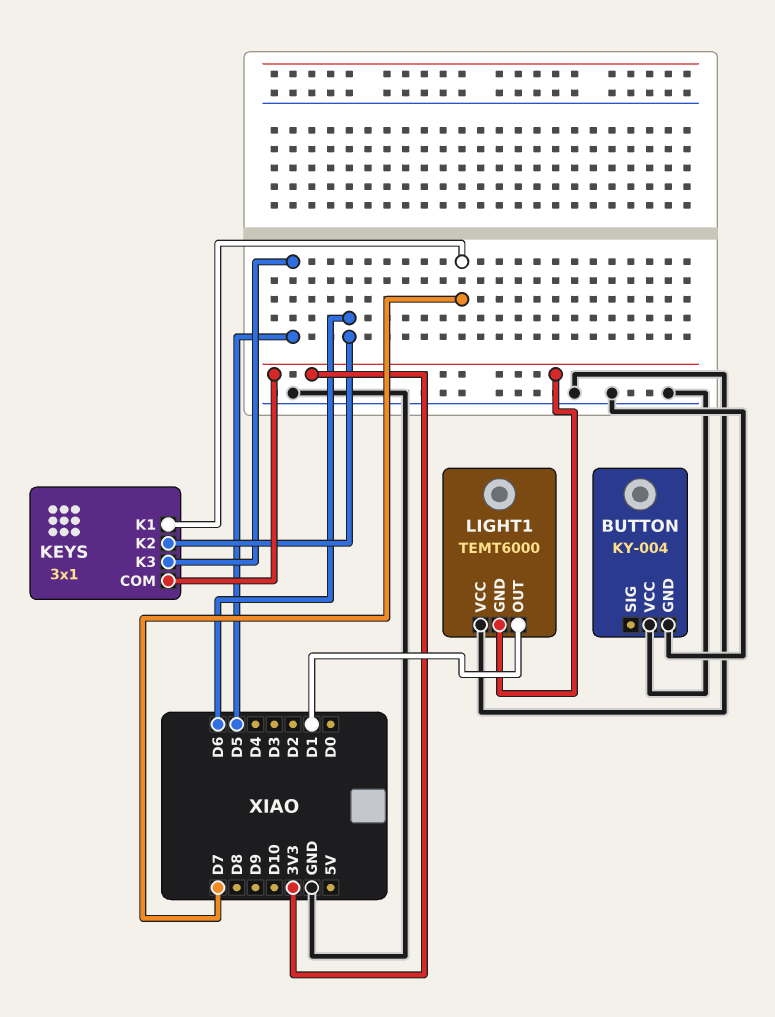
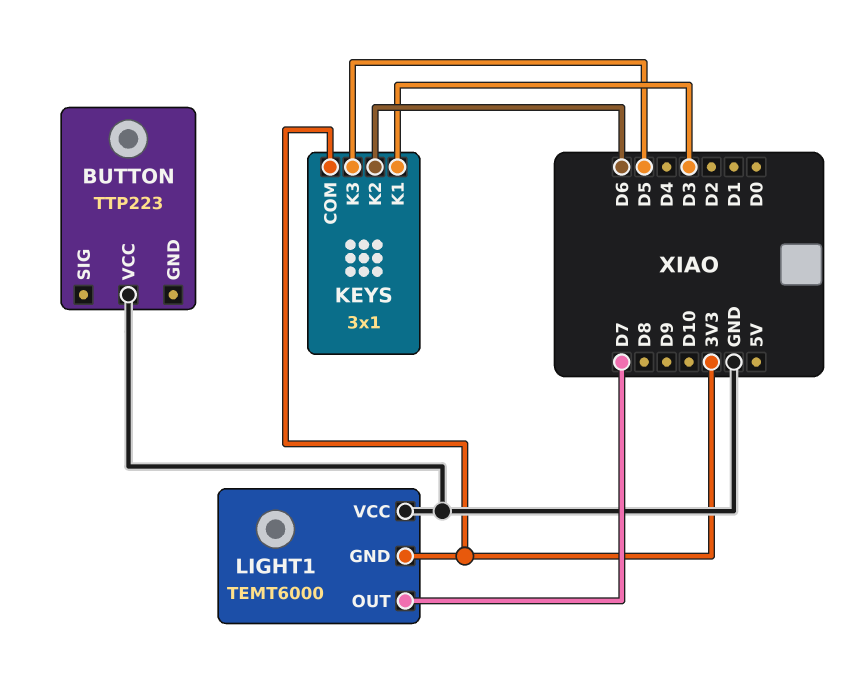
BUTTON: KY-004 -> TTP223
BUTTON pin GND: GND -> none
KEYS pin K1: D7 -> D3
LIGHT1 pin OUT: D1 -> D7

